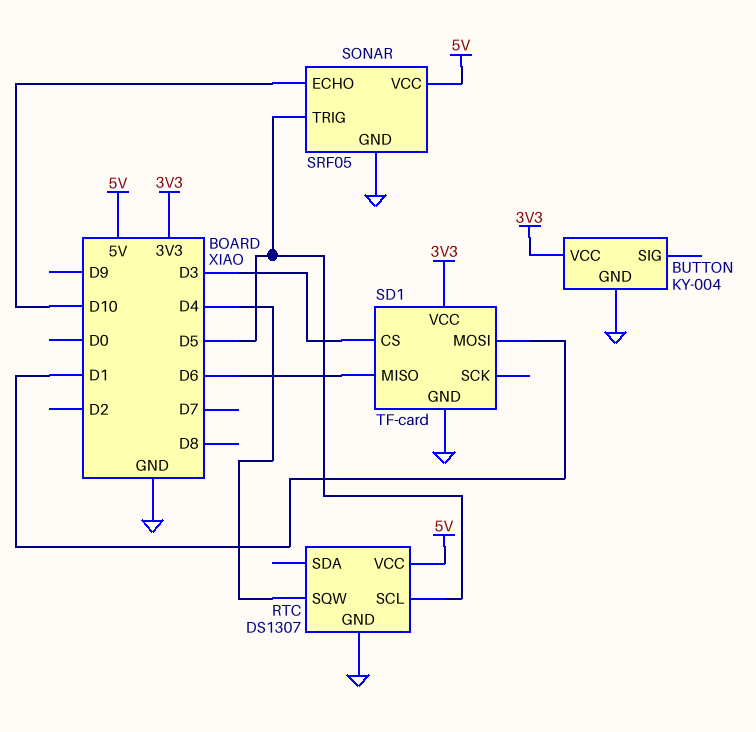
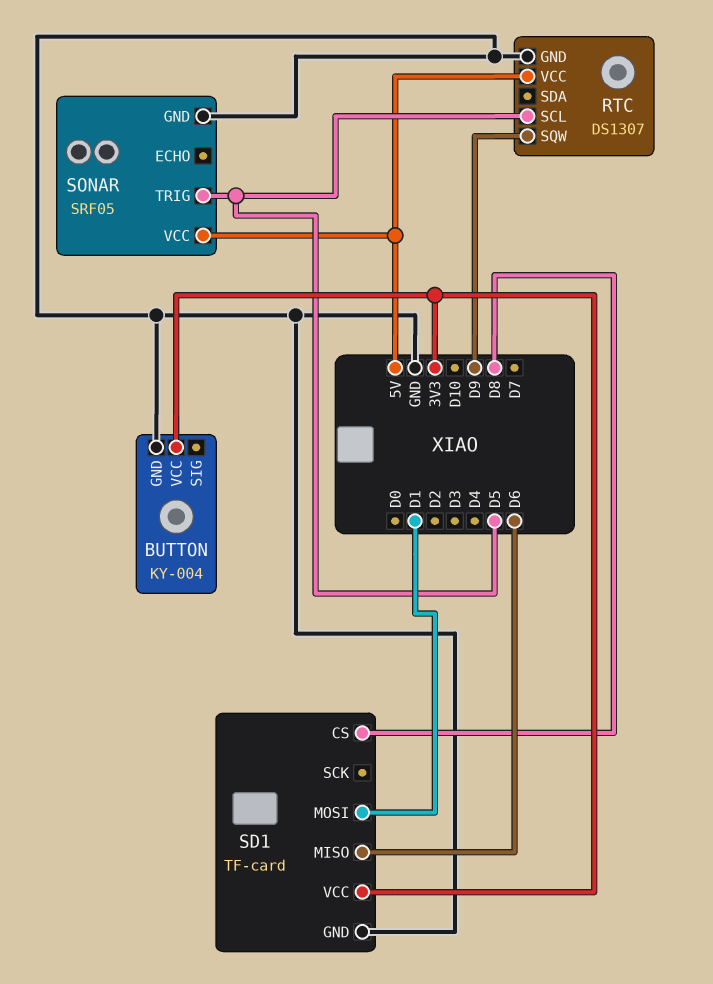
RTC pin SQW: D4 -> D9
SD1 pin CS: D3 -> D8
SONAR pin ECHO: D10 -> none

